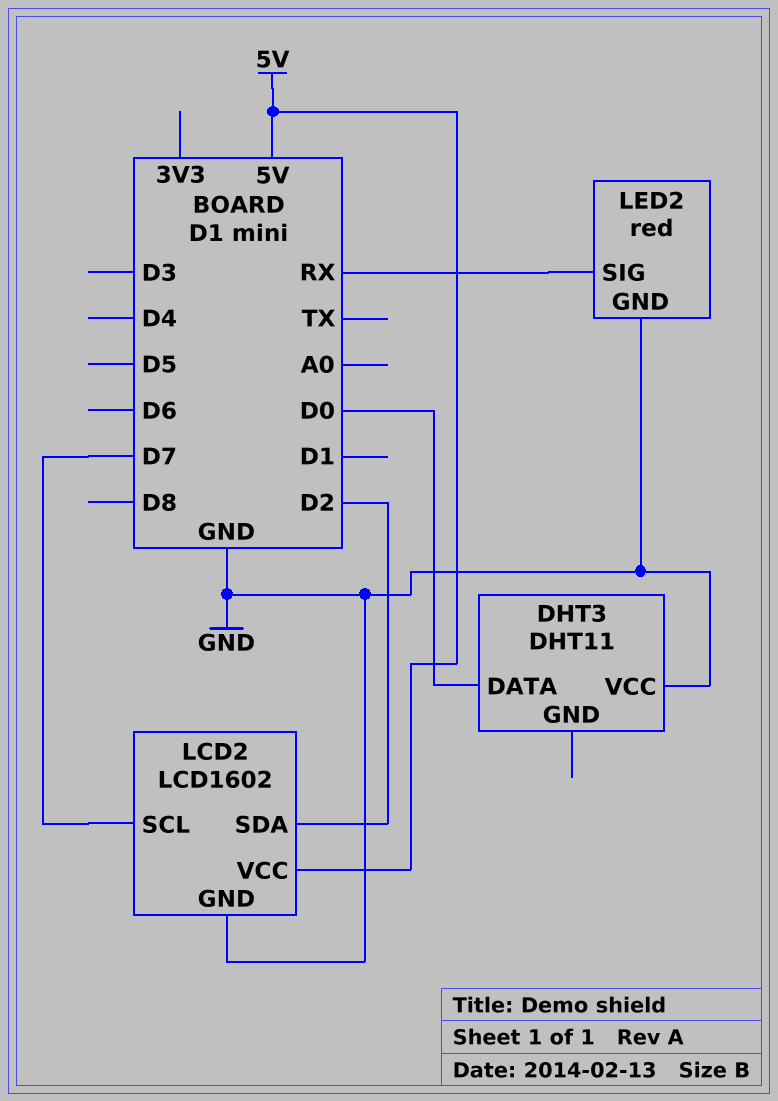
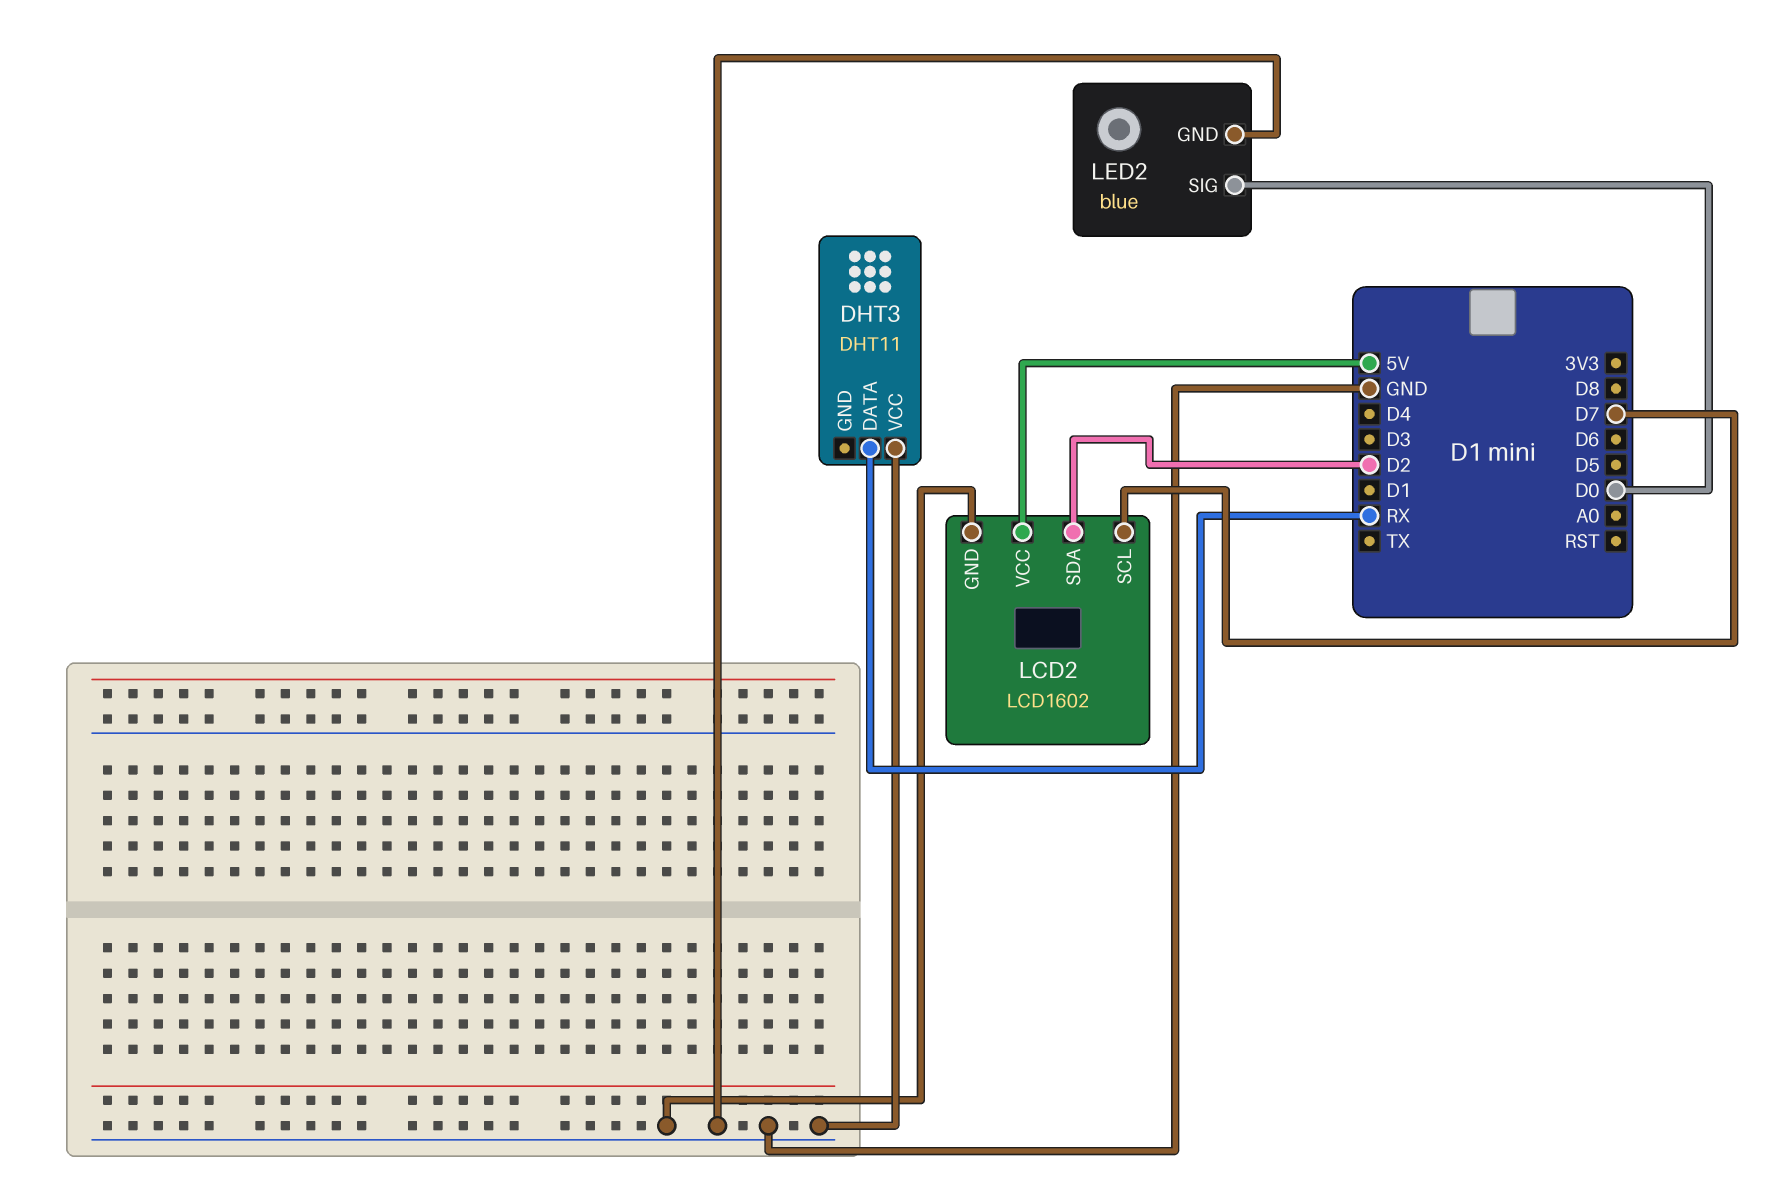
DHT3 pin DATA: D0 -> RX
LED2: red -> blue
LED2 pin SIG: RX -> D0

